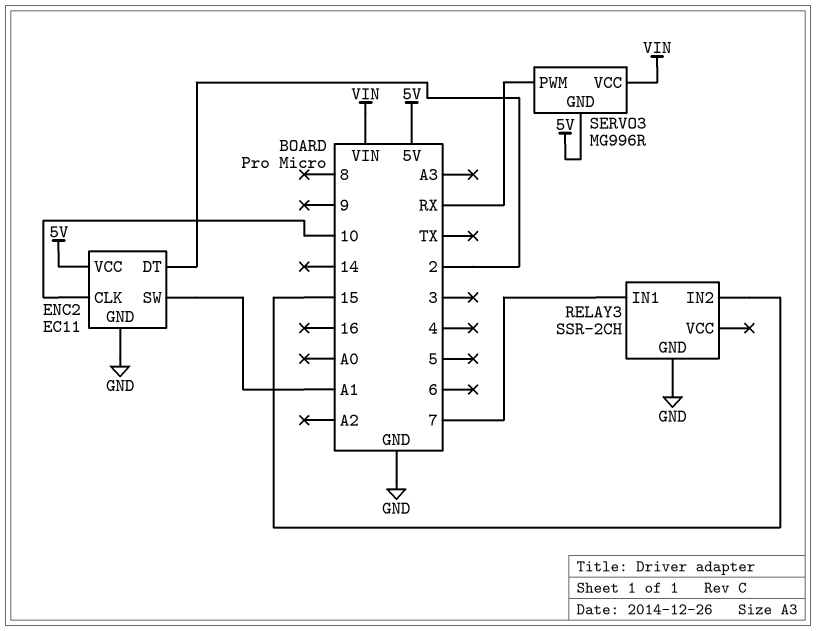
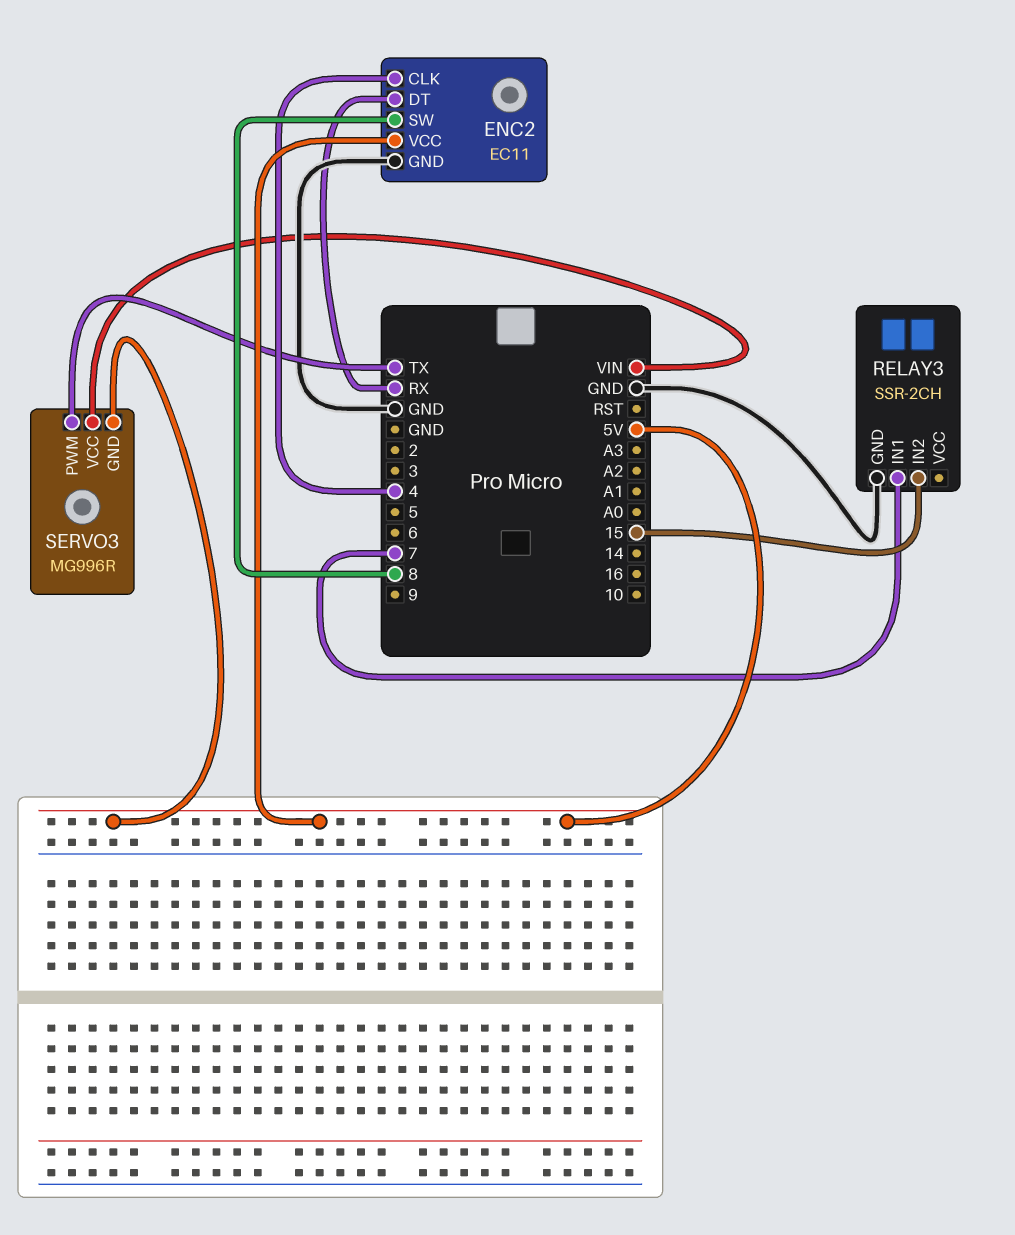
ENC2 pin CLK: 10 -> 4
ENC2 pin DT: 2 -> RX
ENC2 pin SW: A1 -> 8
SERVO3 pin PWM: RX -> TX

